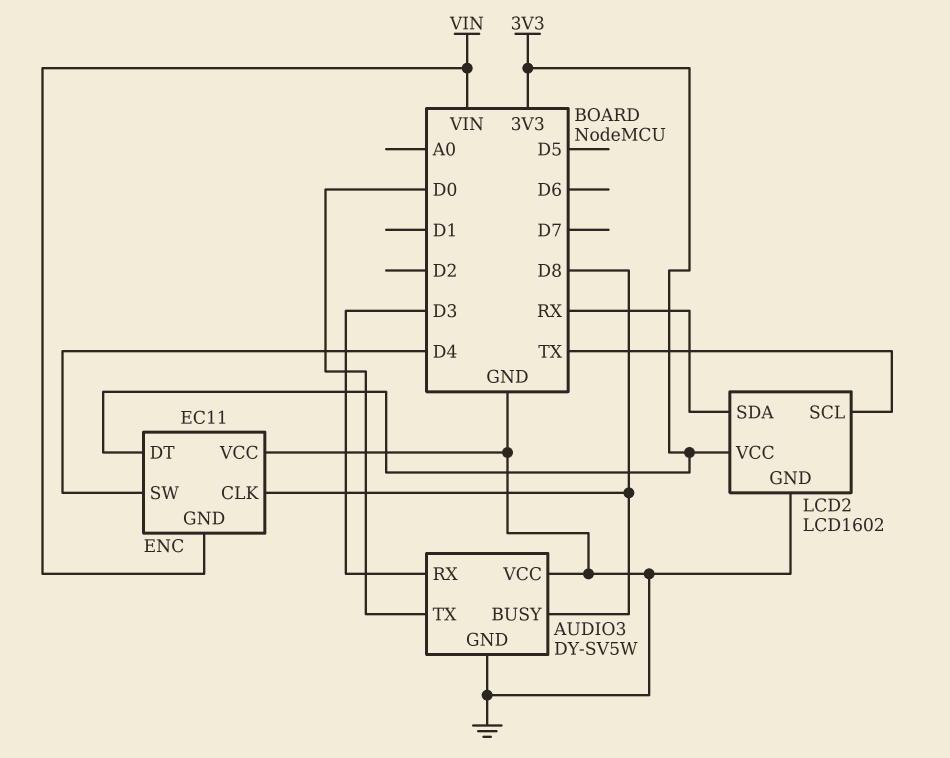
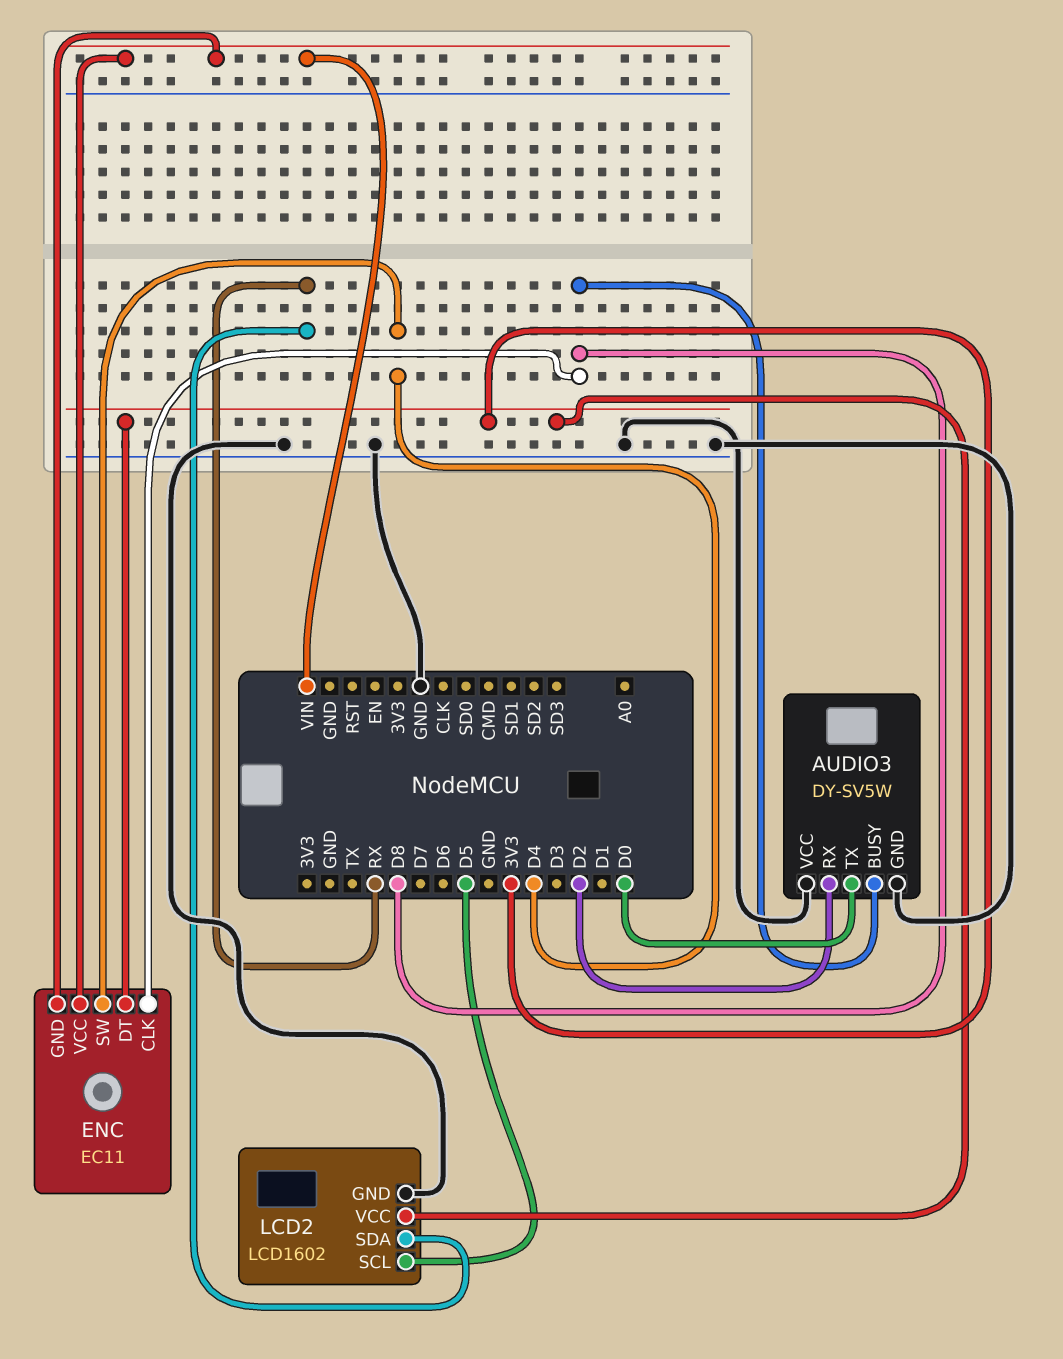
AUDIO3 pin RX: D3 -> D2
ENC pin VCC: GND -> VIN
LCD2 pin SCL: TX -> D5

